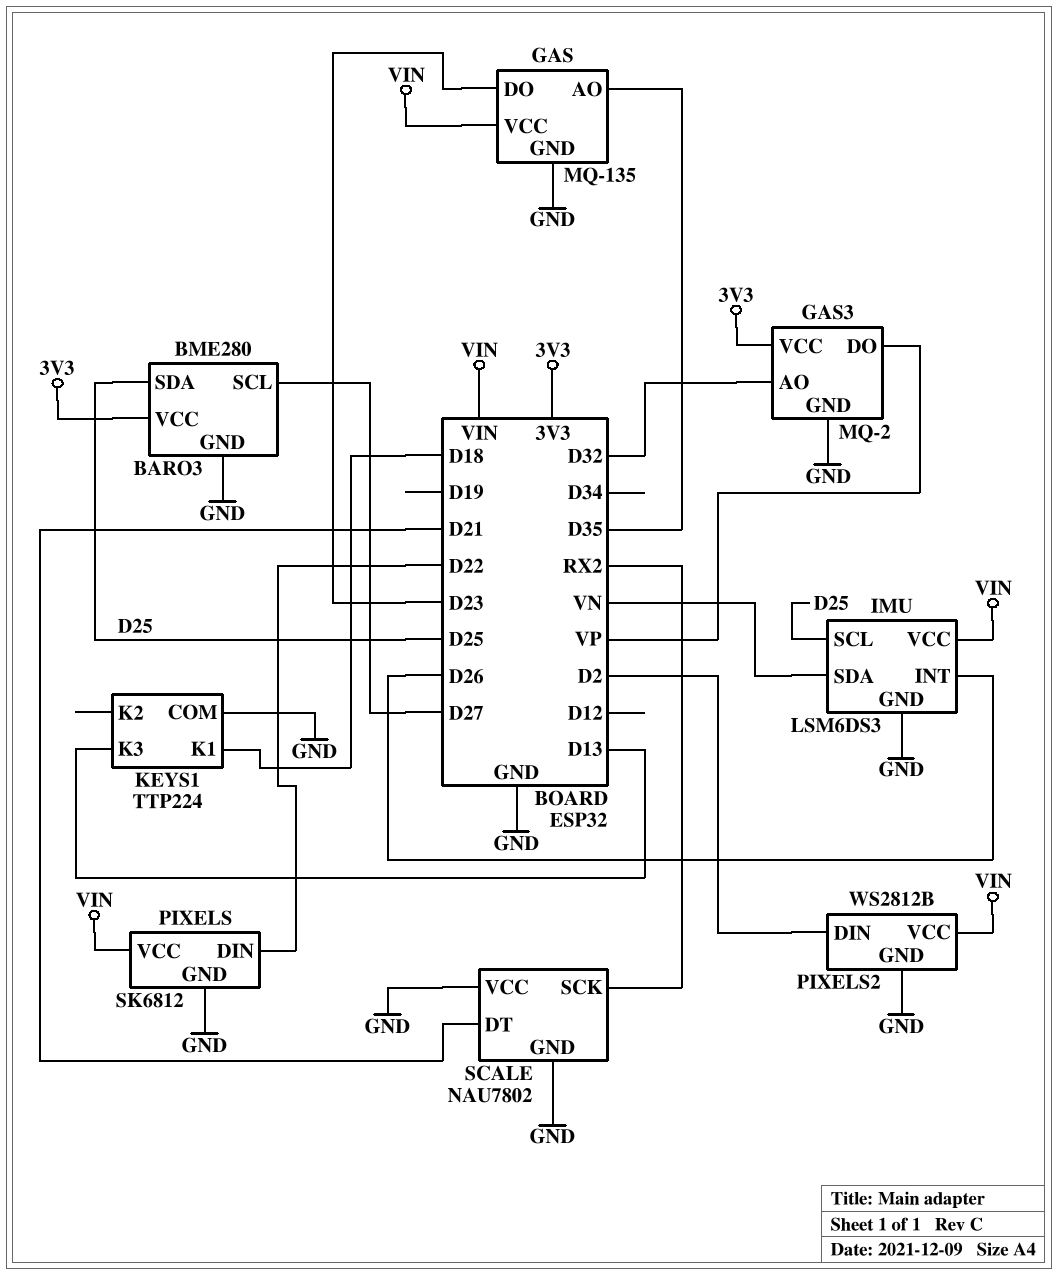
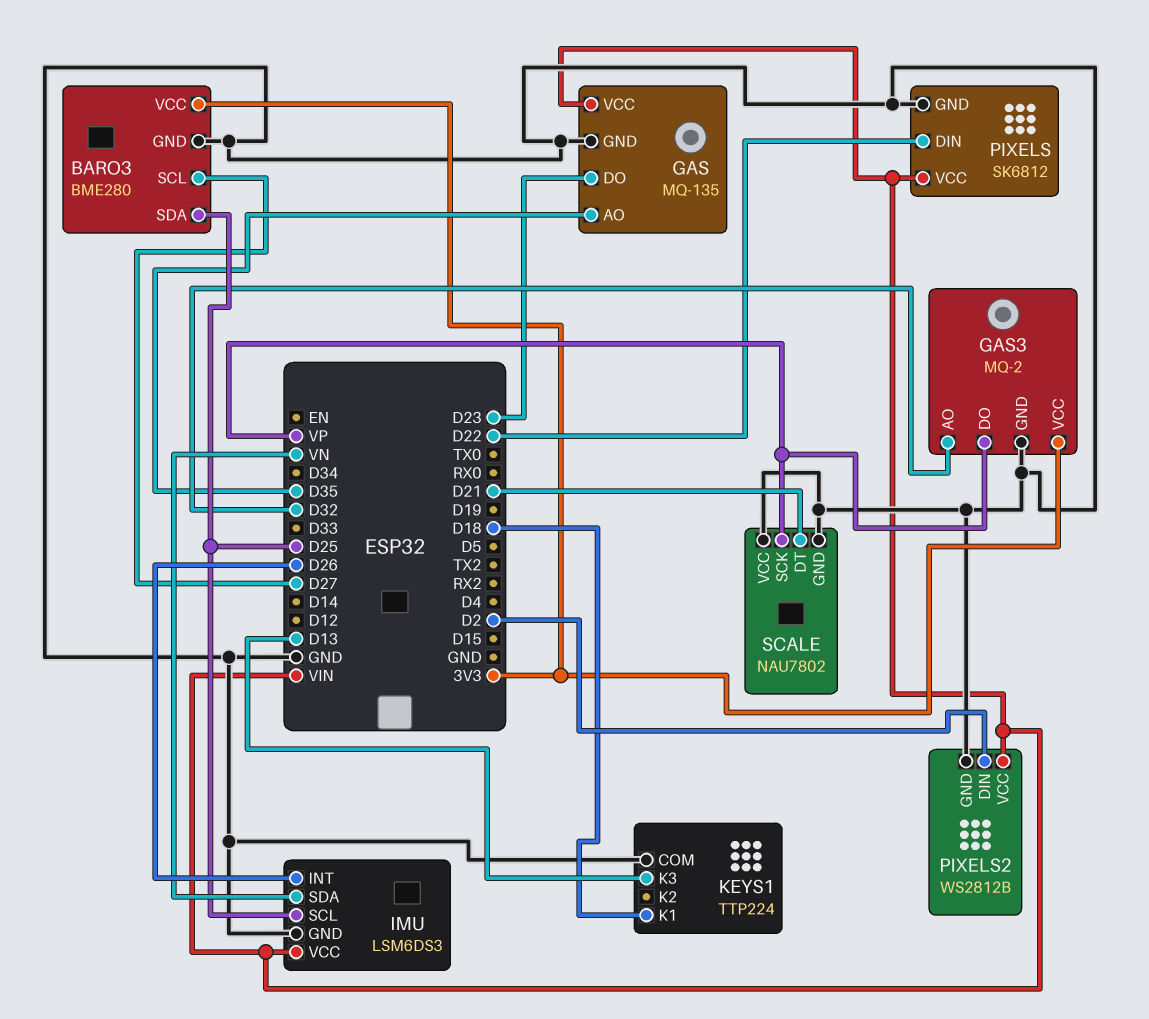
SCALE pin SCK: RX2 -> VP

